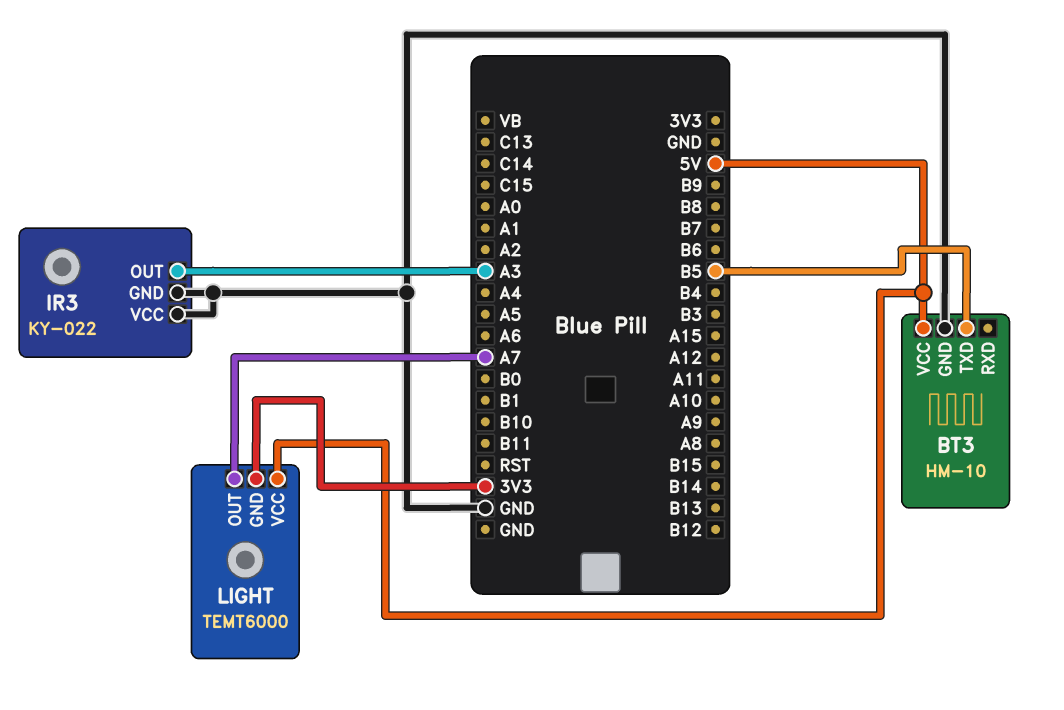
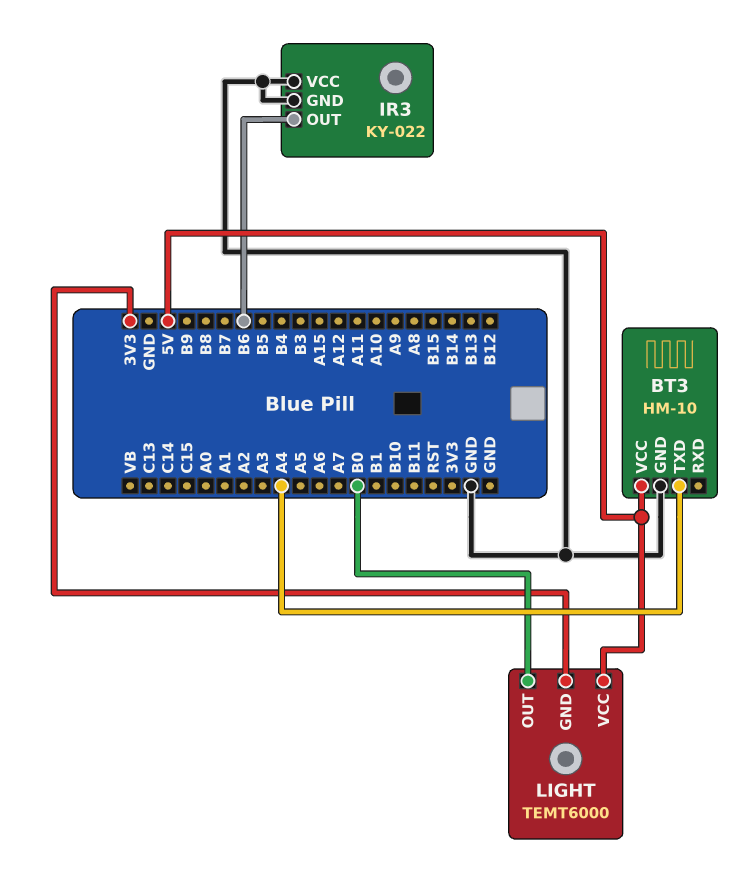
BT3 pin TXD: B5 -> A4
IR3 pin OUT: A3 -> B6
LIGHT pin OUT: A7 -> B0

